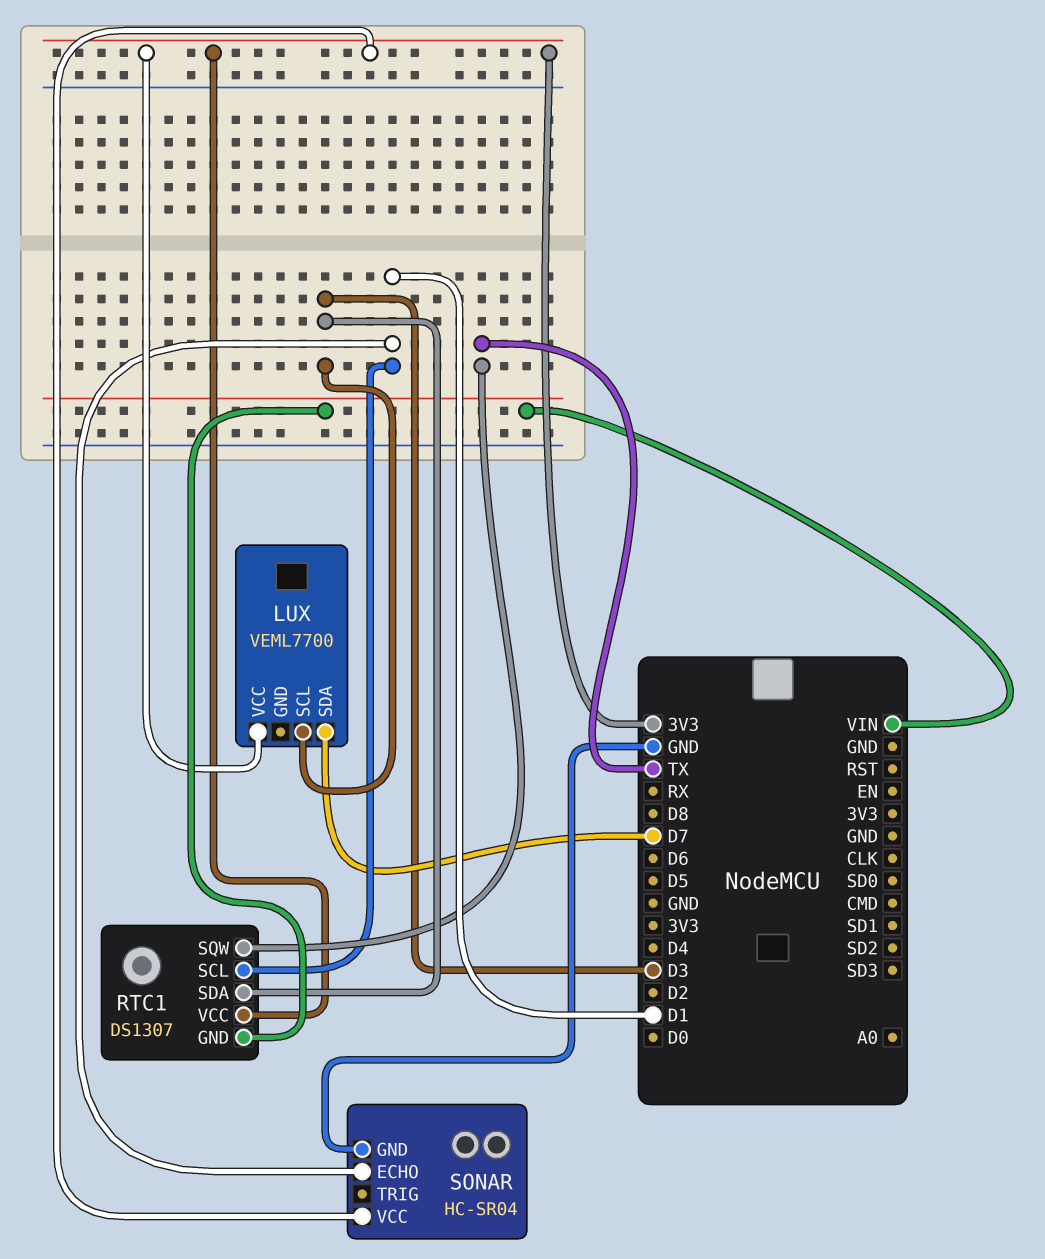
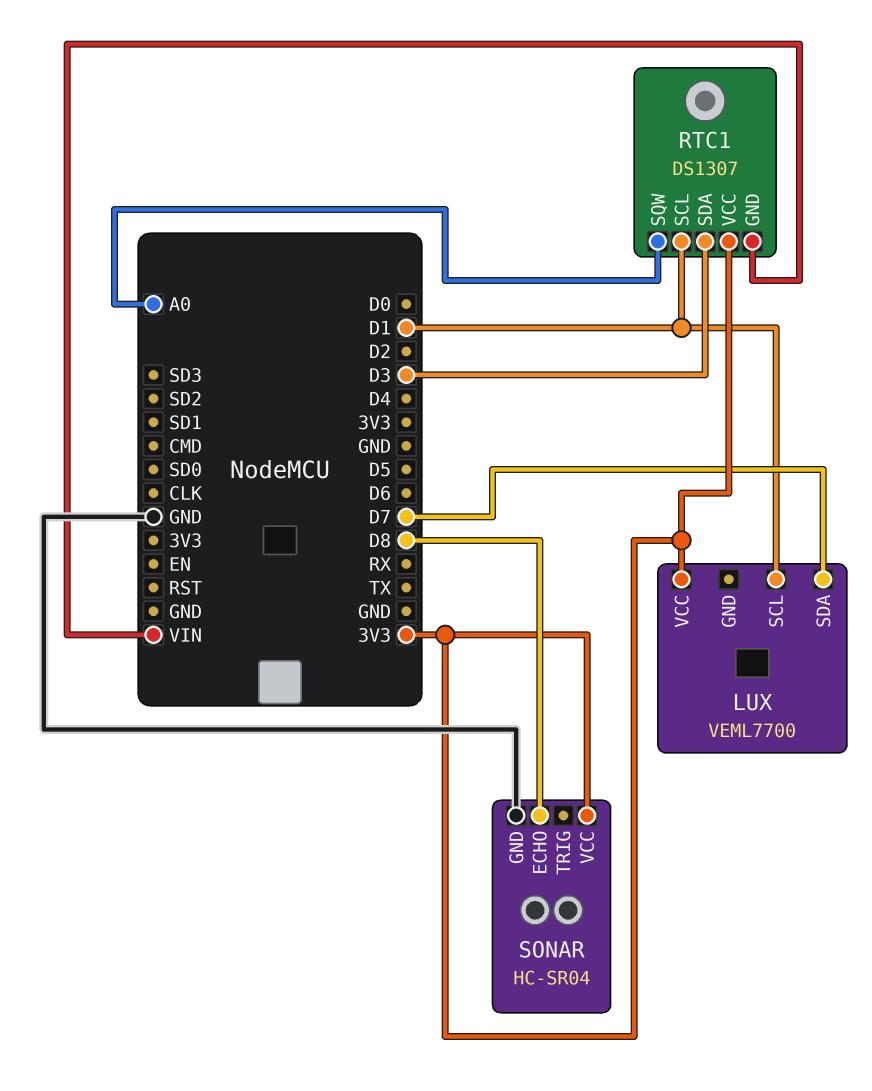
LUX pin SCL: D3 -> D1
RTC1 pin SQW: TX -> A0
SONAR pin ECHO: D1 -> D8

